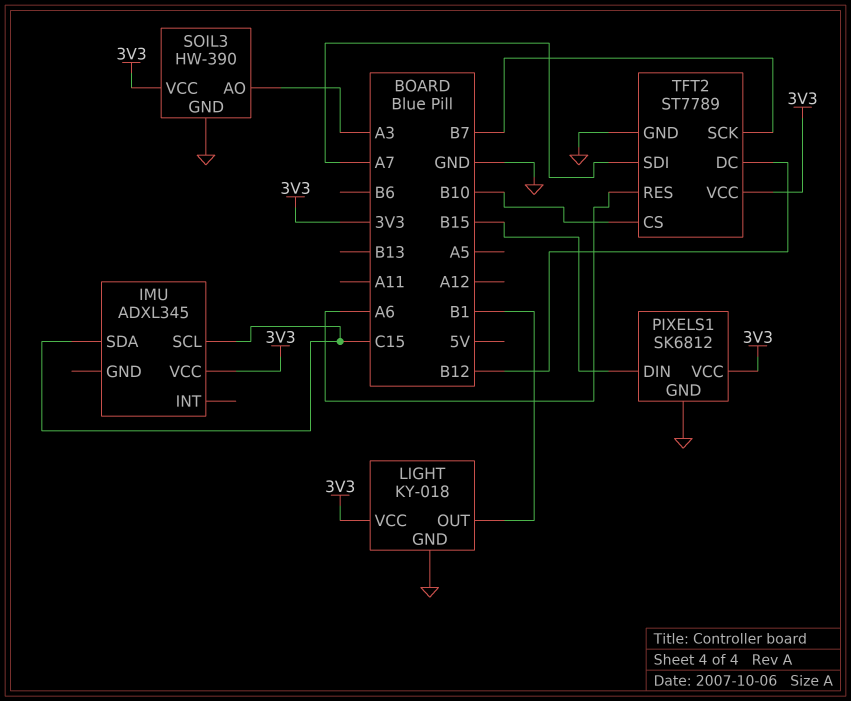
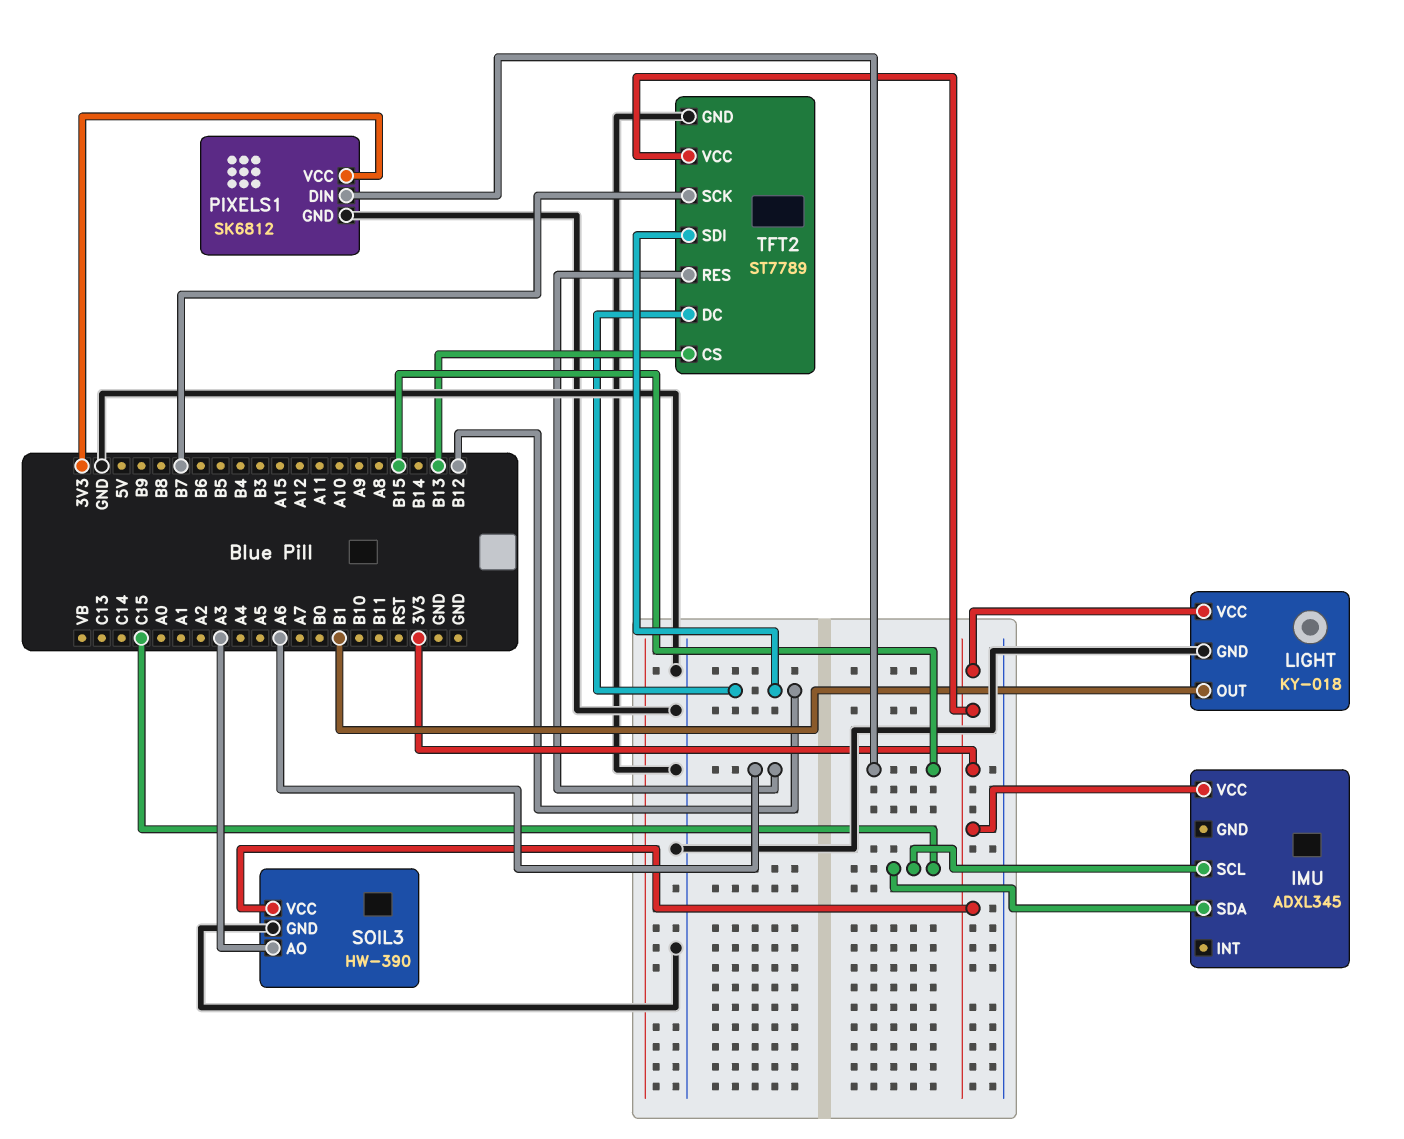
TFT2 pin CS: B10 -> B13
TFT2 pin SDI: A7 -> B12

